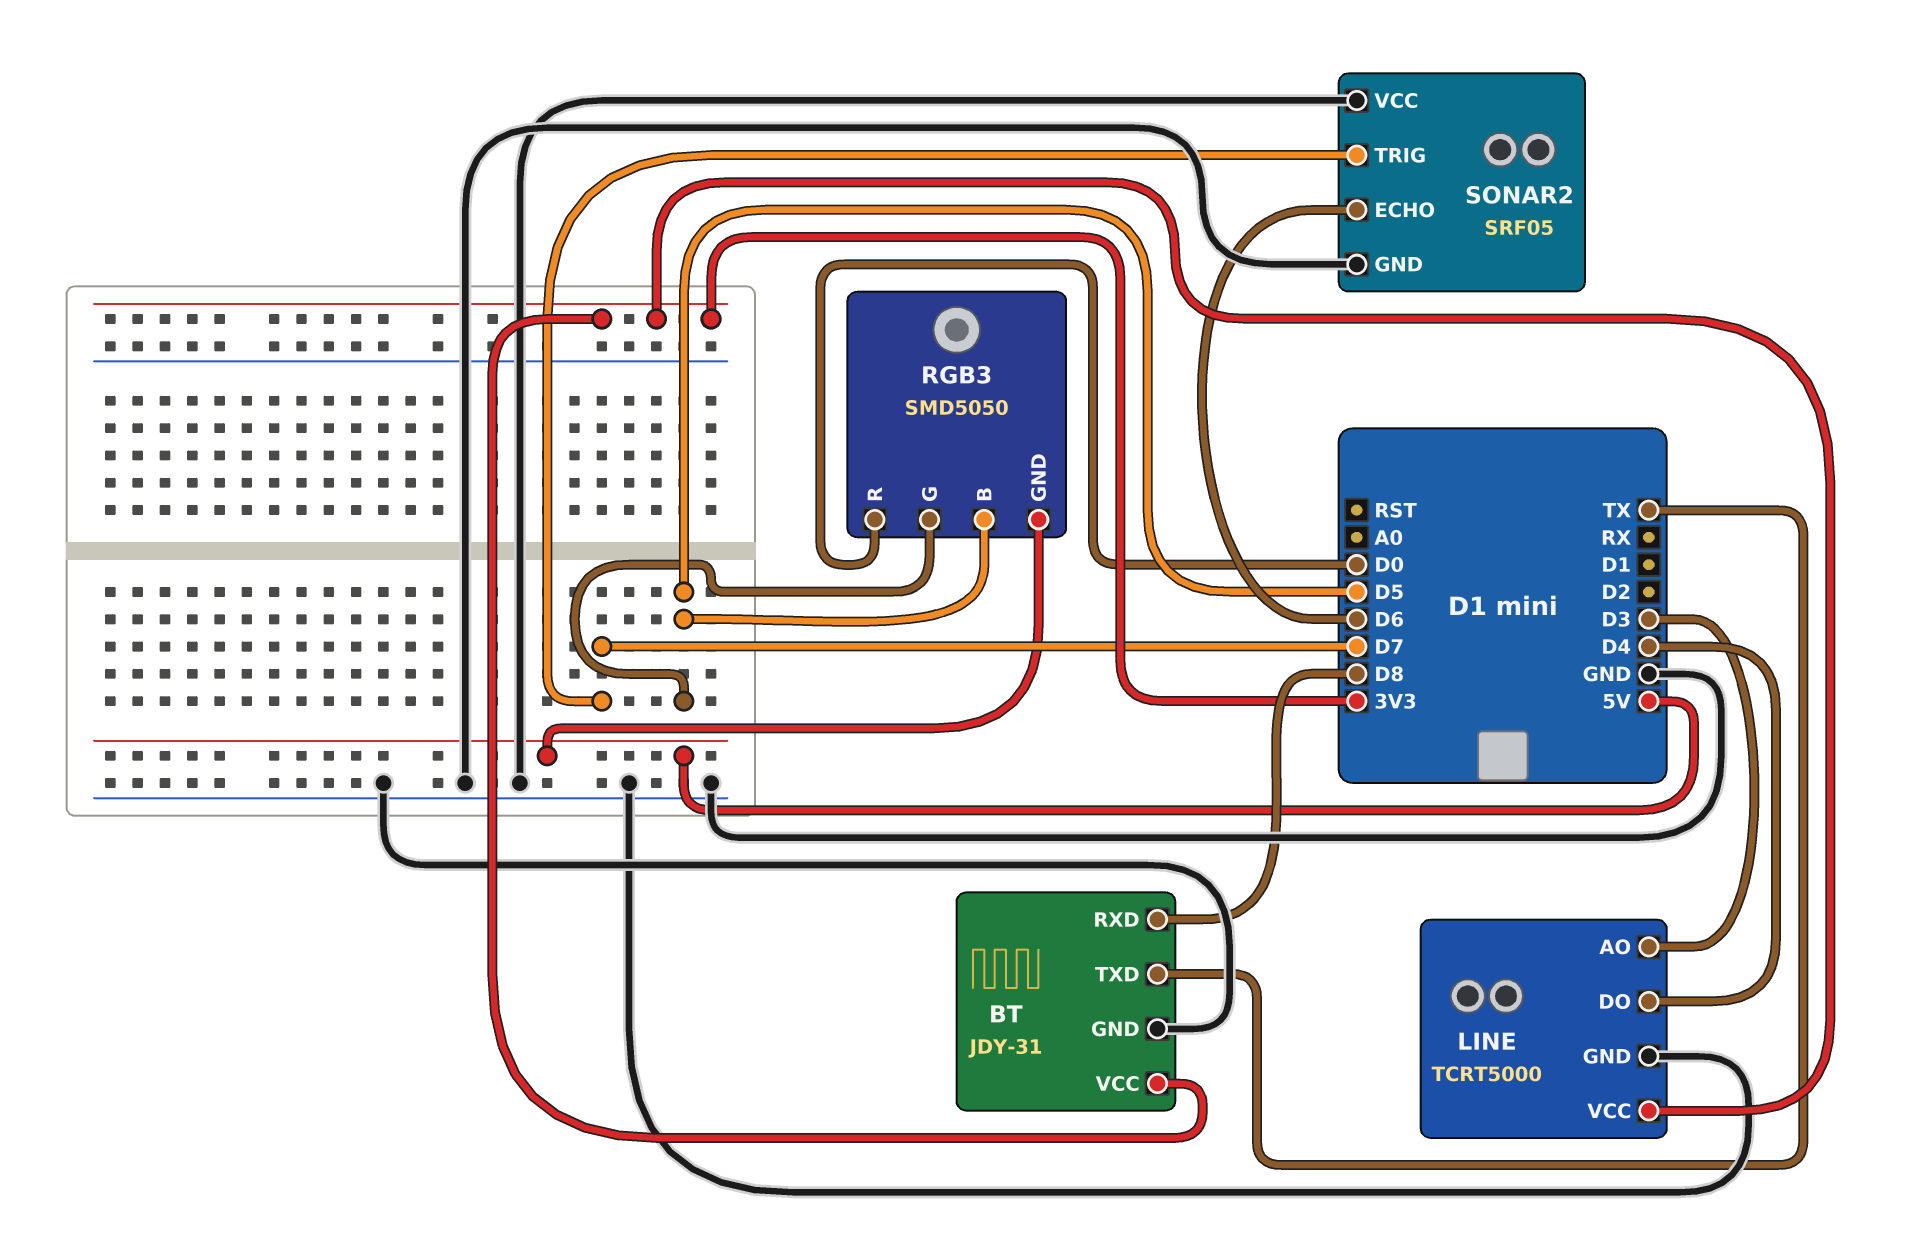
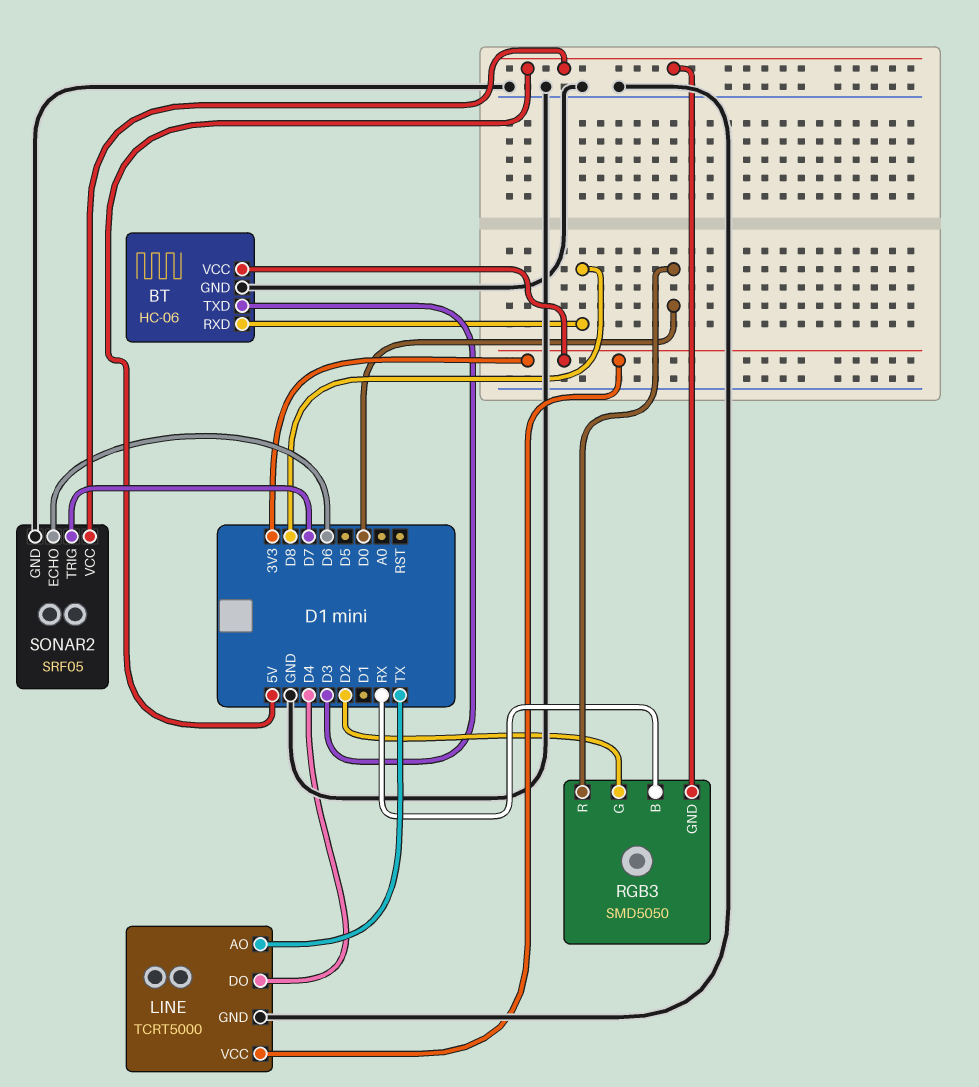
BT: JDY-31 -> HC-06
BT pin TXD: TX -> D3
LINE pin AO: D3 -> TX
RGB3 pin B: D5 -> RX
RGB3 pin G: D5 -> D2
SONAR2 pin VCC: GND -> 5V

